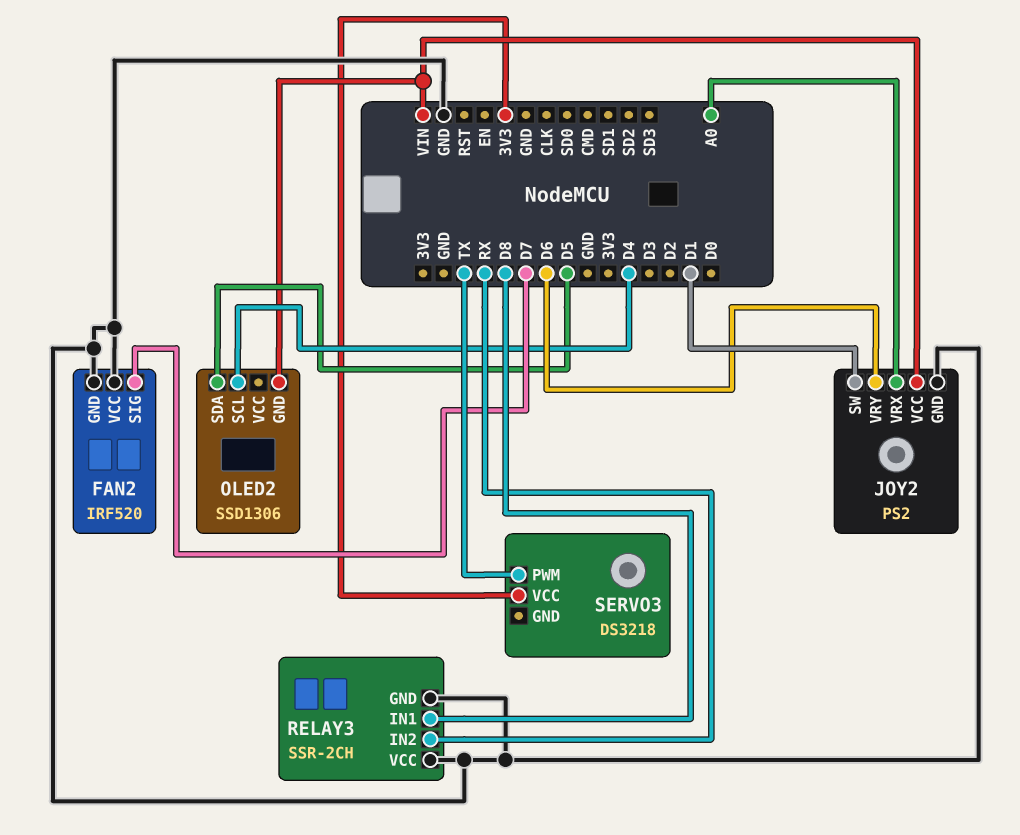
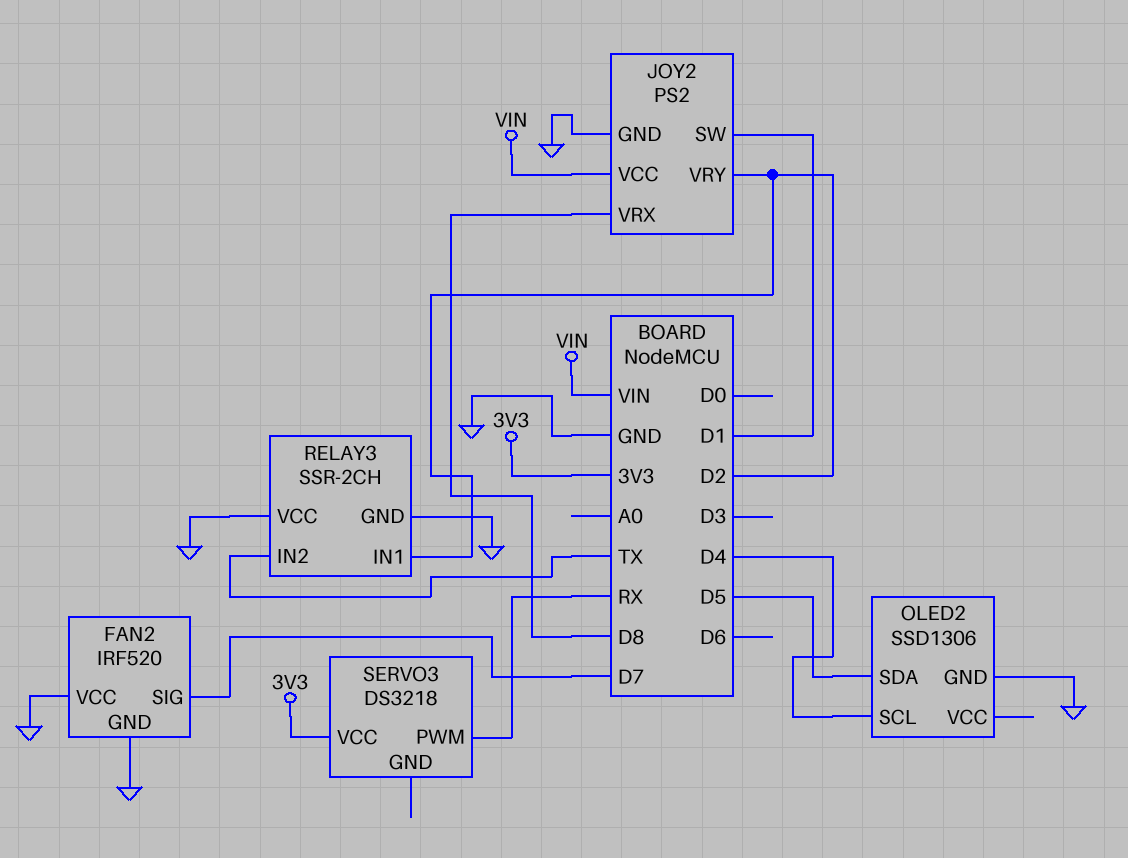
JOY2 pin VRX: A0 -> D8
JOY2 pin VRY: D6 -> D2
OLED2 pin GND: VIN -> GND
RELAY3 pin IN1: D8 -> D2
RELAY3 pin IN2: RX -> TX
SERVO3 pin PWM: TX -> RX

